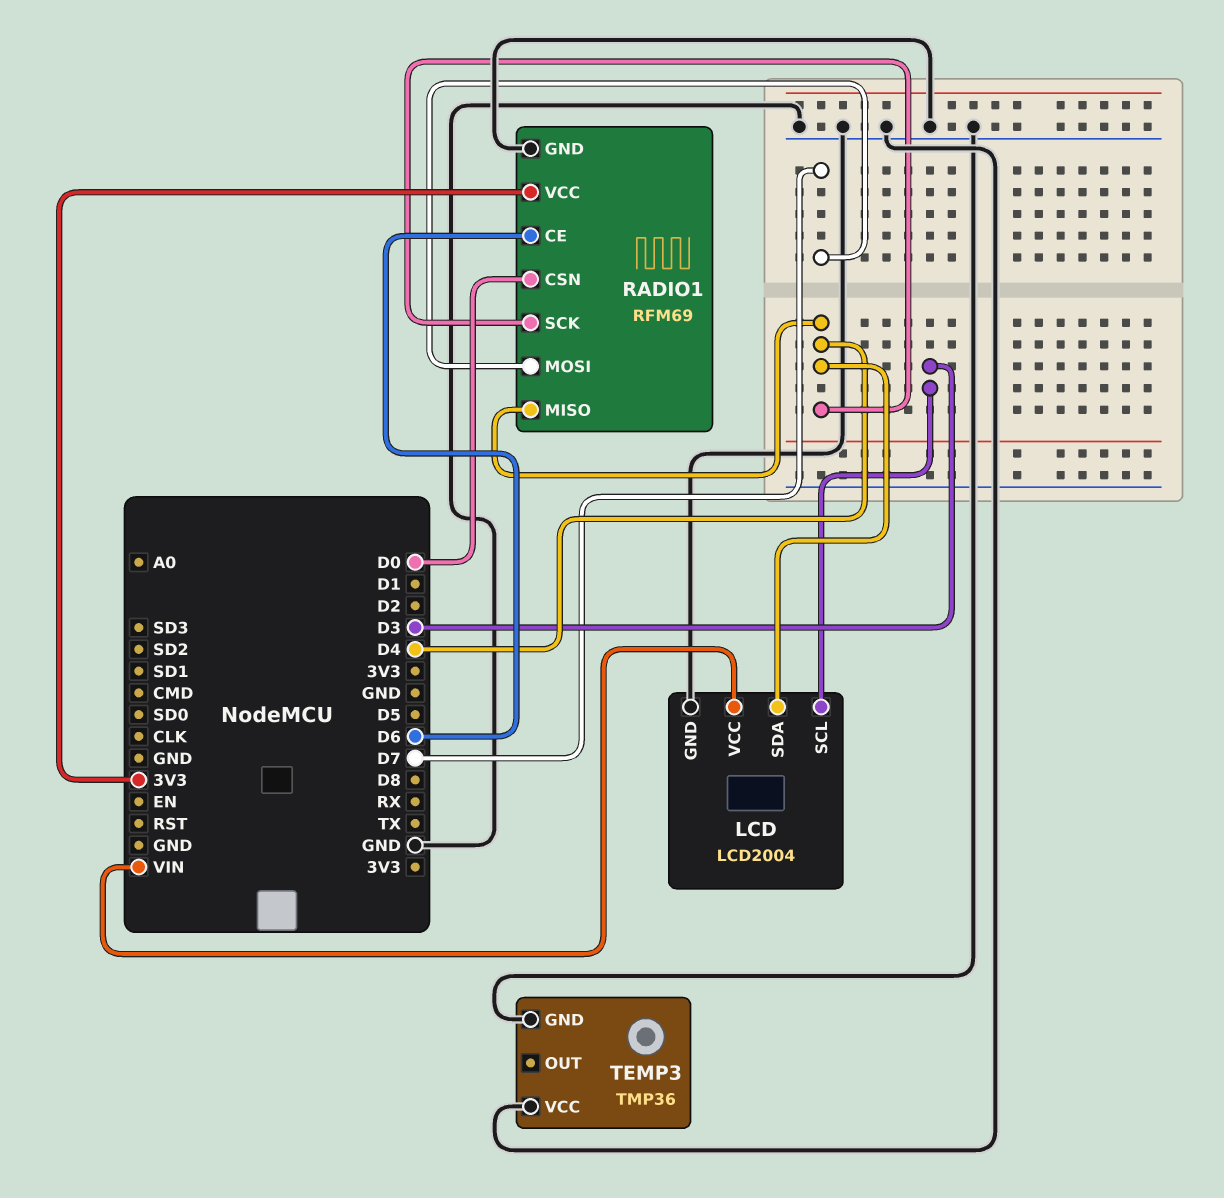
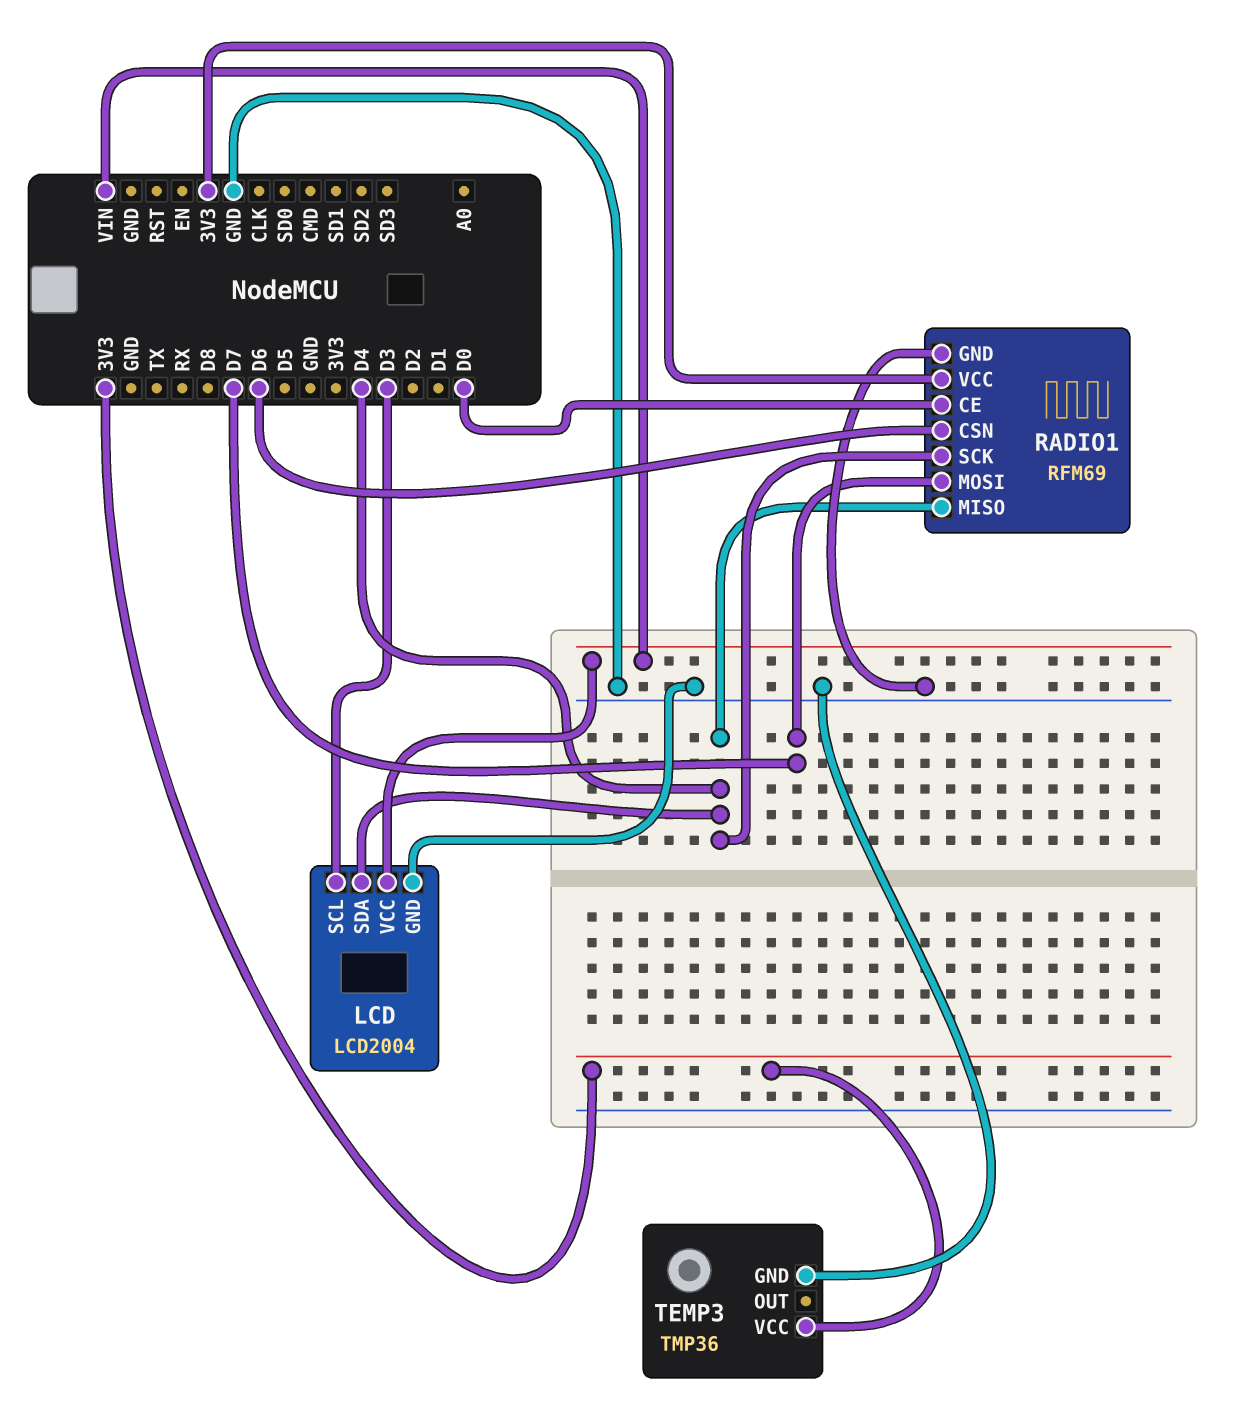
RADIO1 pin CE: D6 -> D0
RADIO1 pin CSN: D0 -> D6
TEMP3 pin VCC: GND -> 3V3

